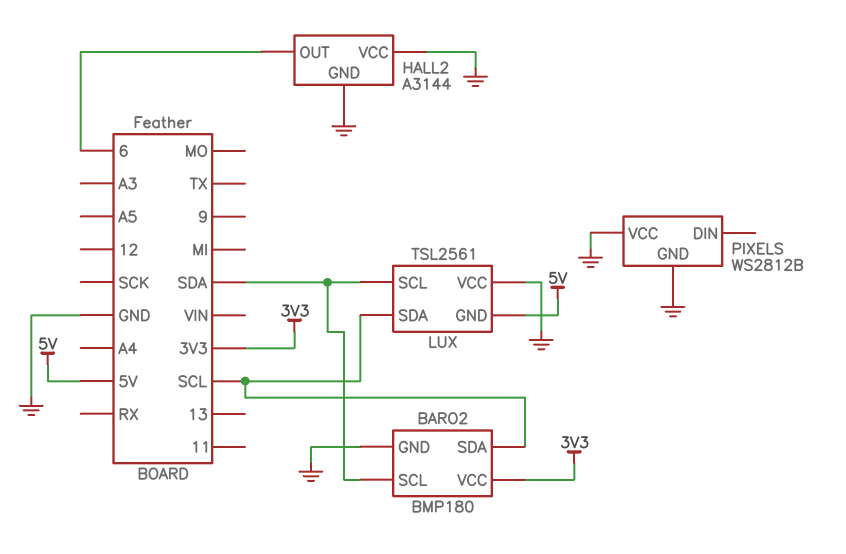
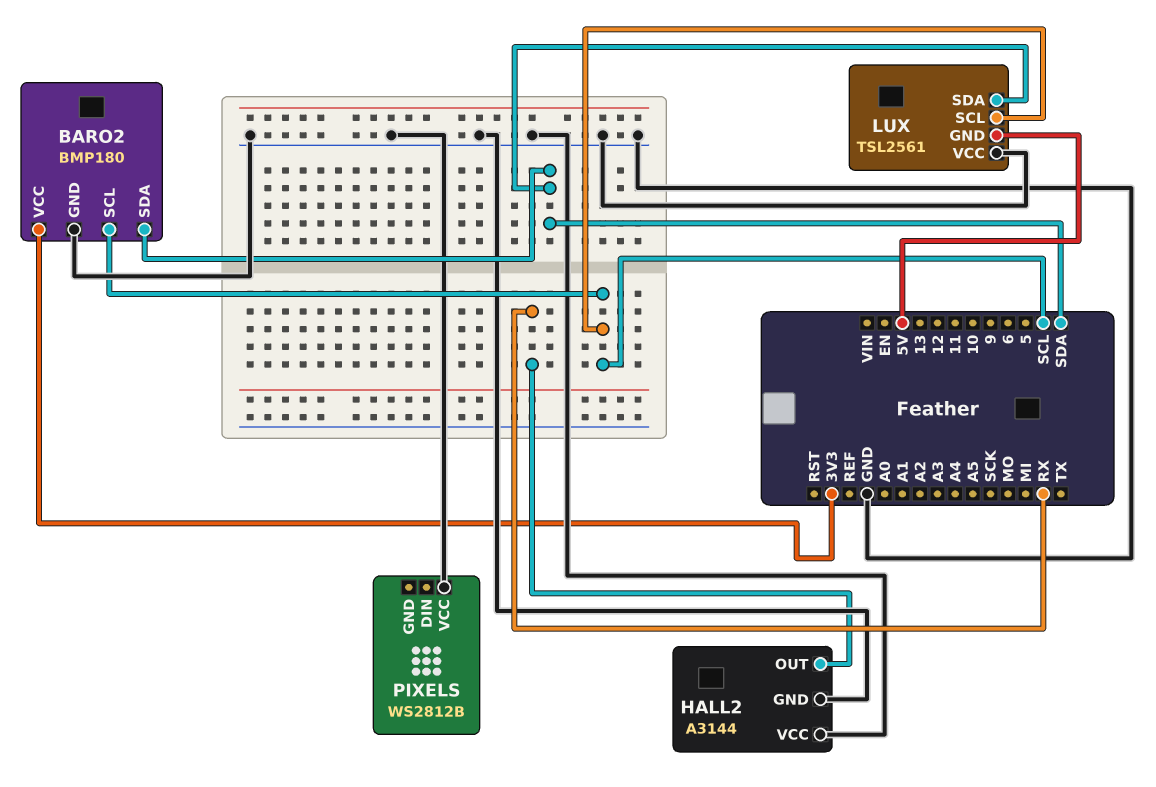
BARO2 pin SCL: SDA -> SCL
BARO2 pin SDA: SCL -> SDA
HALL2 pin OUT: 6 -> RX
LUX pin SCL: SDA -> SCL
LUX pin SDA: SCL -> SDA
PIXELS pin GND: GND -> none

